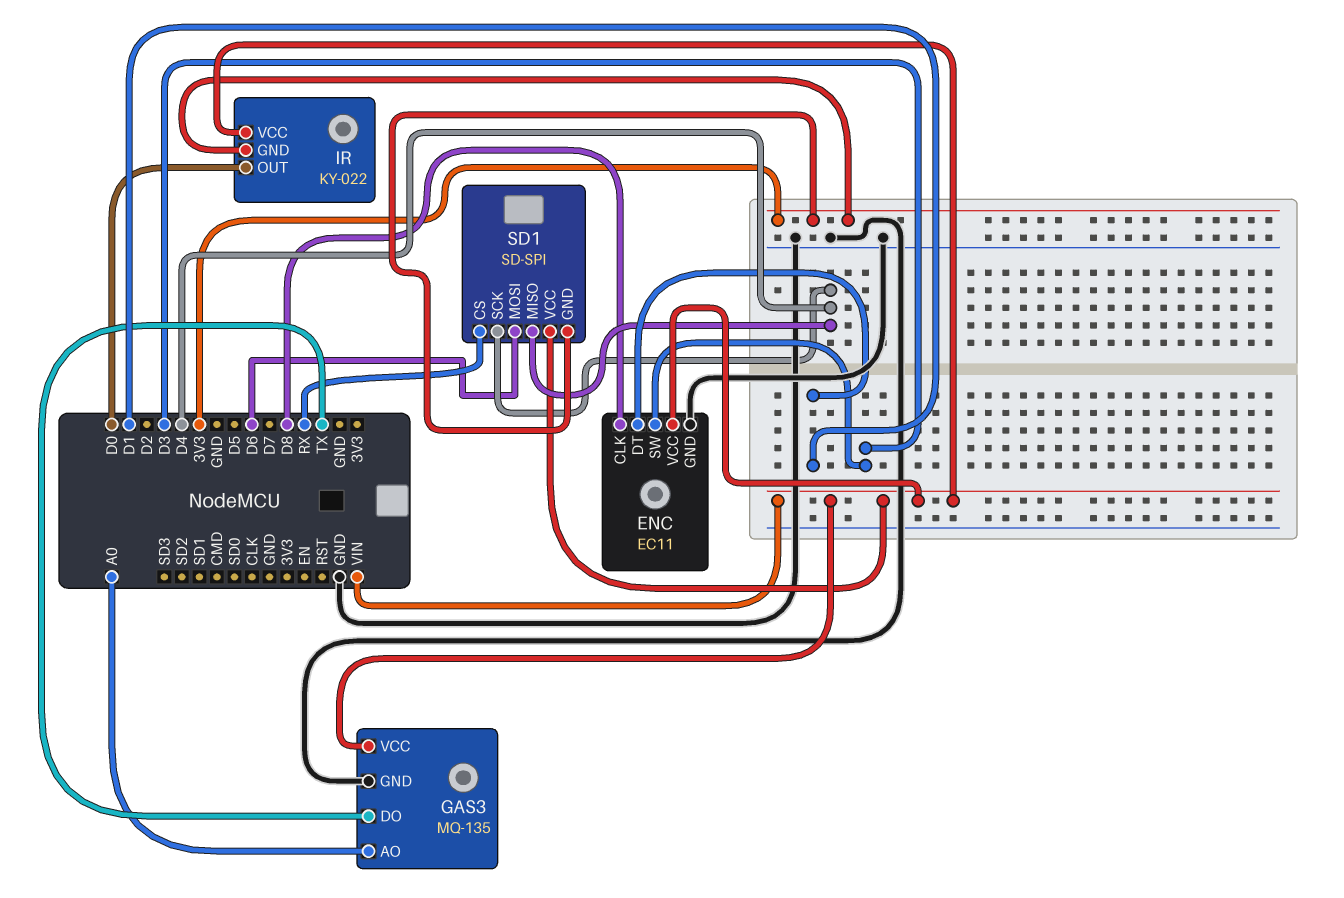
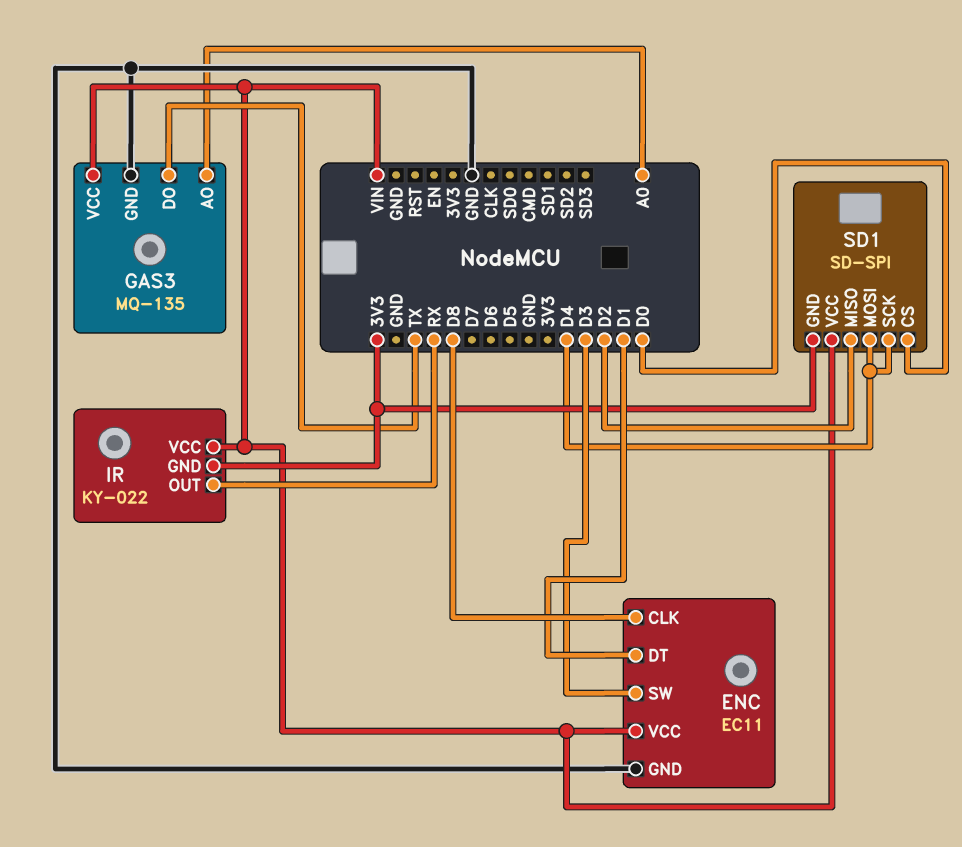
IR pin OUT: D0 -> RX
SD1 pin CS: RX -> D0
SD1 pin MISO: D4 -> D2
SD1 pin MOSI: D6 -> D4

